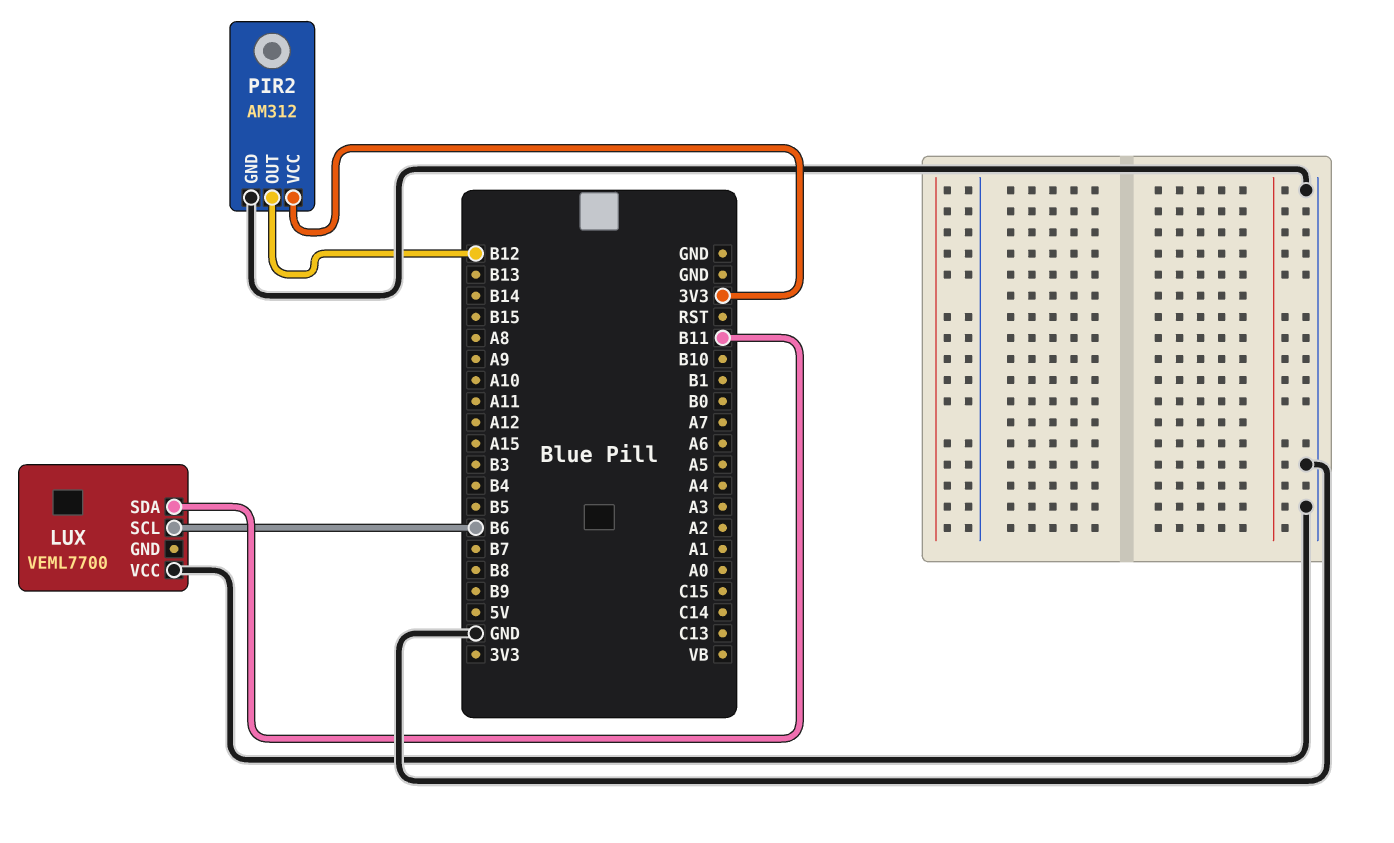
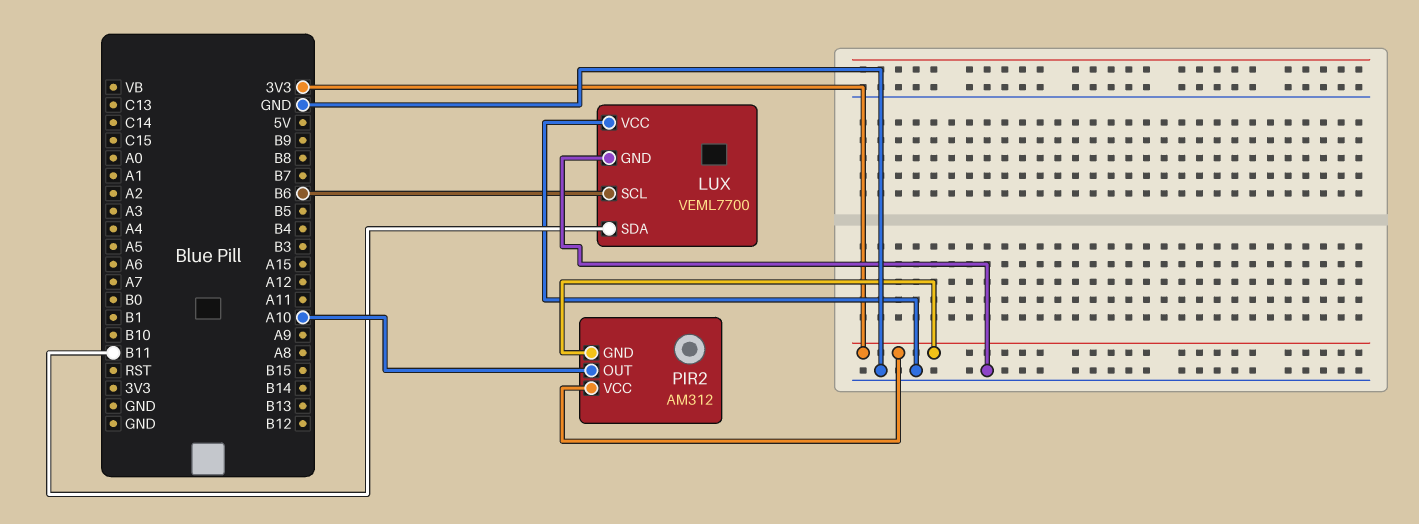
LUX pin GND: none -> GND
PIR2 pin GND: GND -> 3V3
PIR2 pin OUT: B12 -> A10

